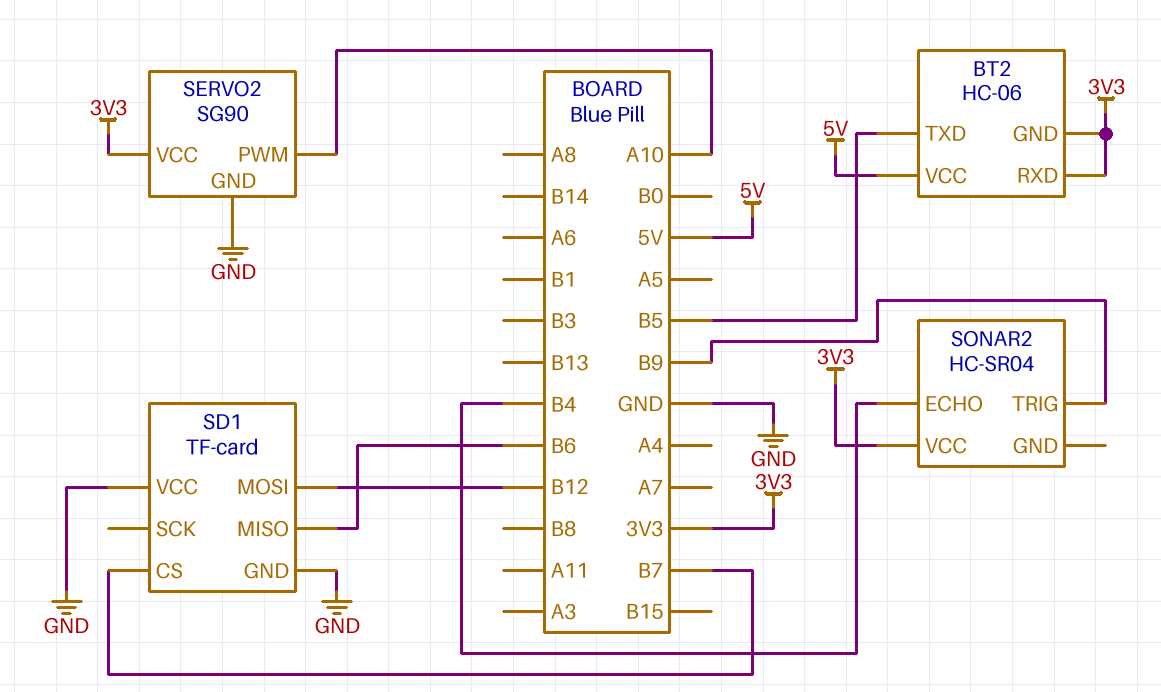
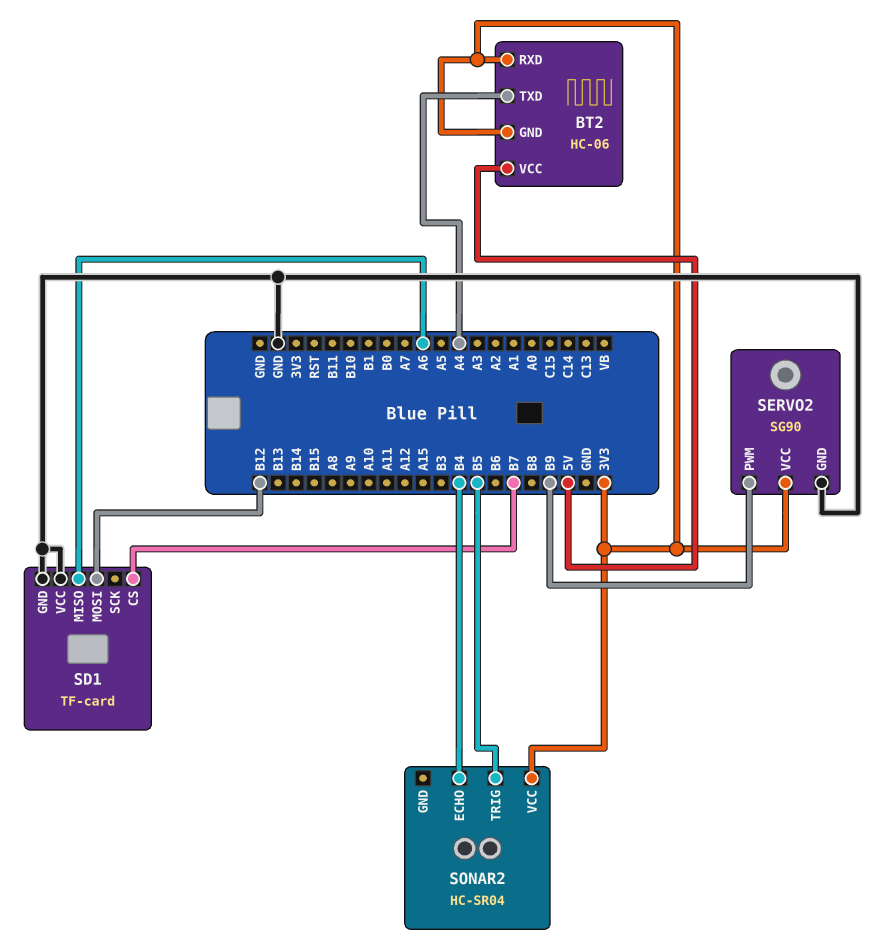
BT2 pin TXD: B5 -> A4
SD1 pin MISO: B6 -> A6
SERVO2 pin PWM: A10 -> B9
SONAR2 pin TRIG: B9 -> B5

